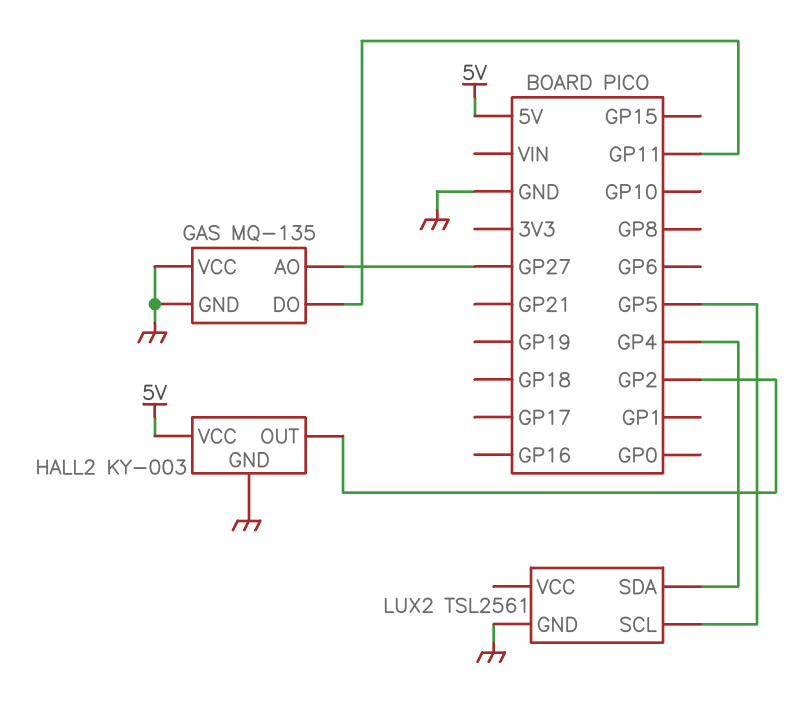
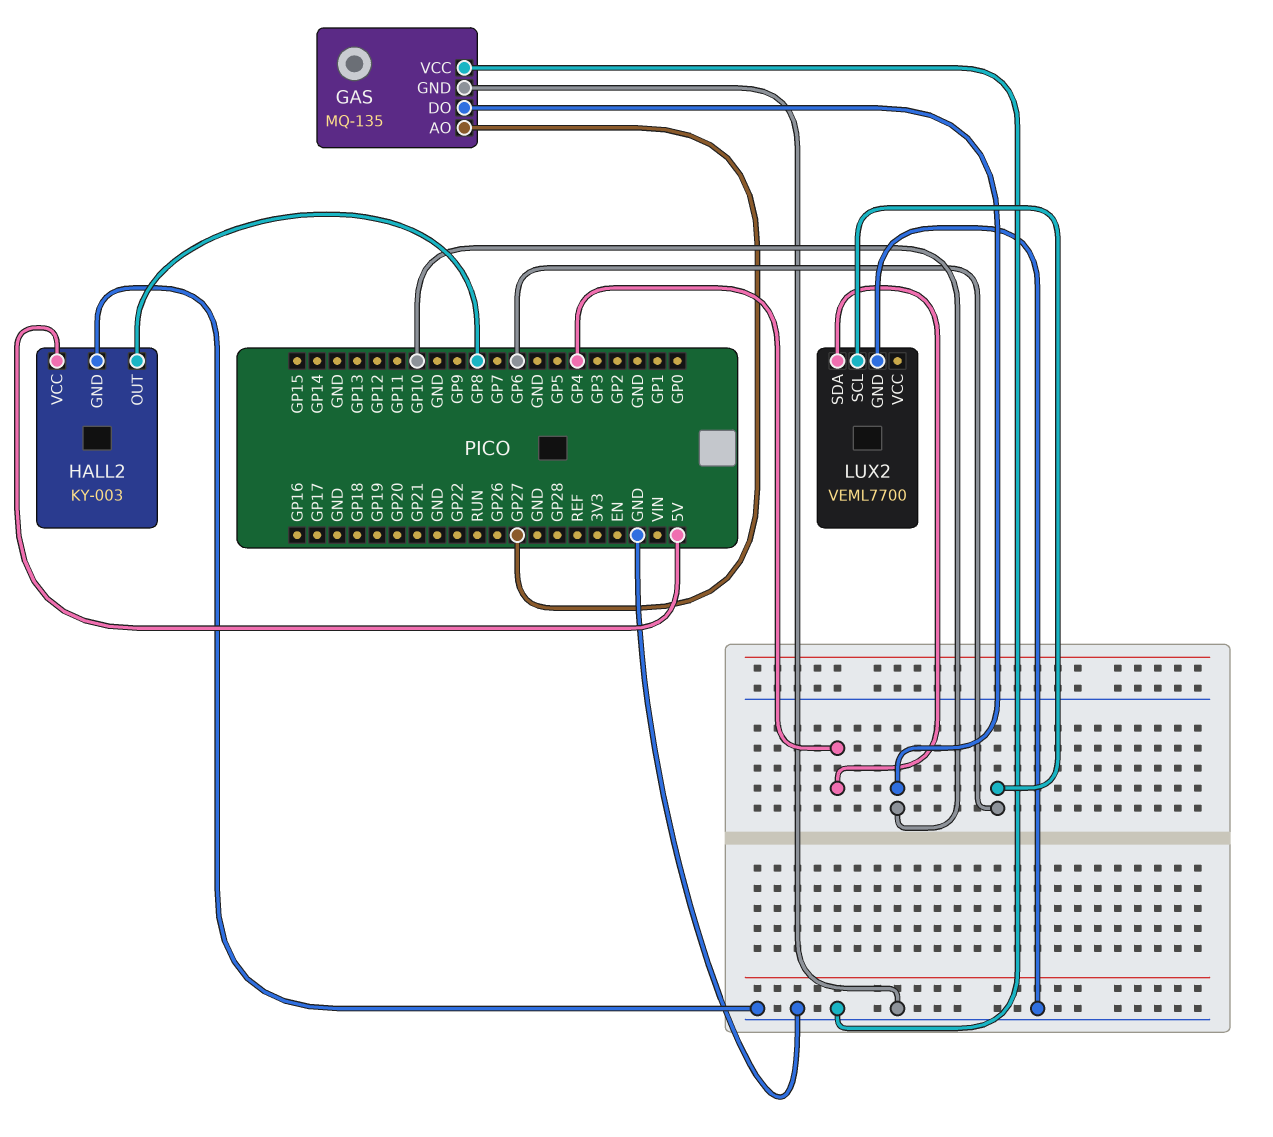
GAS pin DO: GP11 -> GP10
HALL2 pin OUT: GP2 -> GP8
LUX2: TSL2561 -> VEML7700
LUX2 pin SCL: GP5 -> GP6

